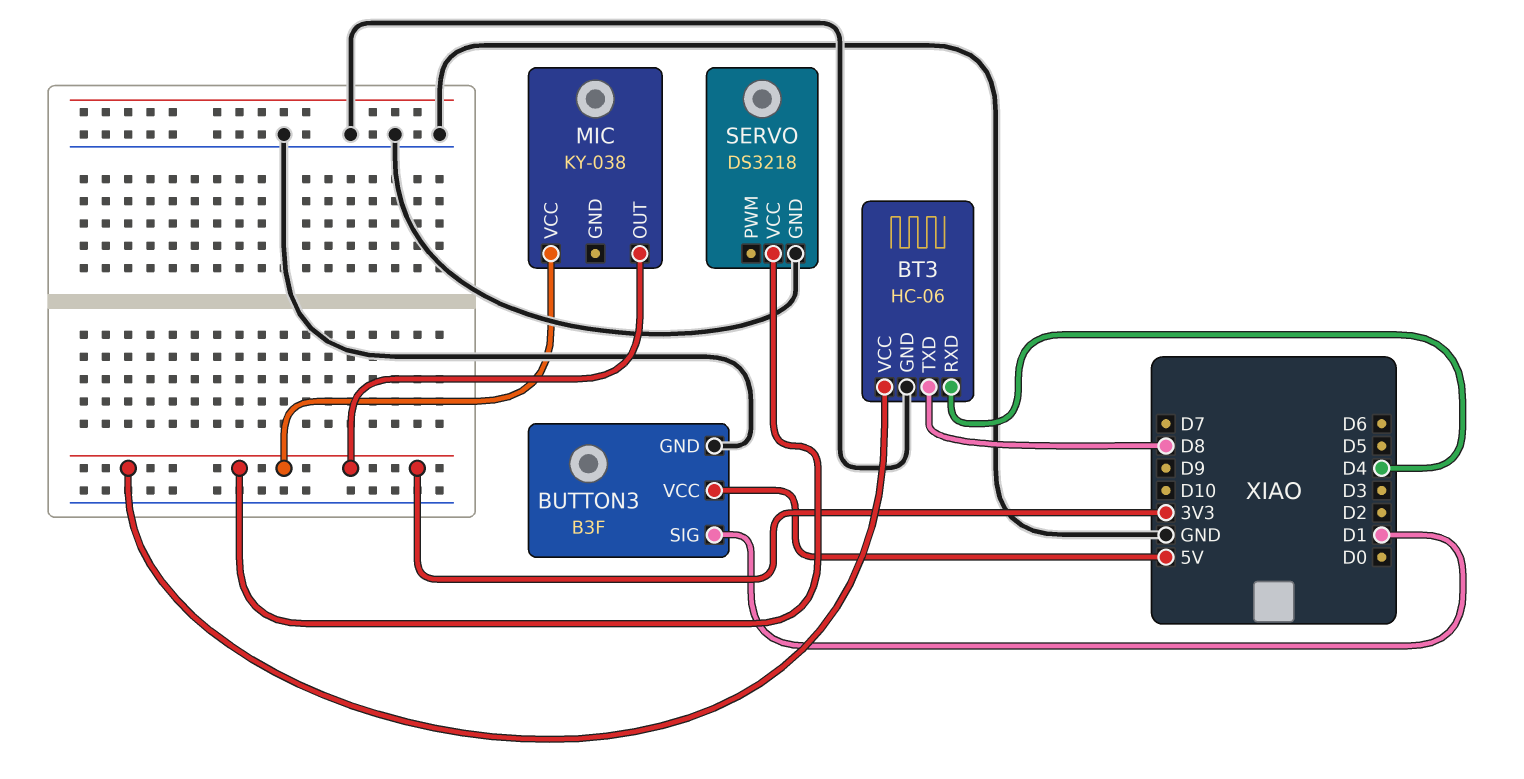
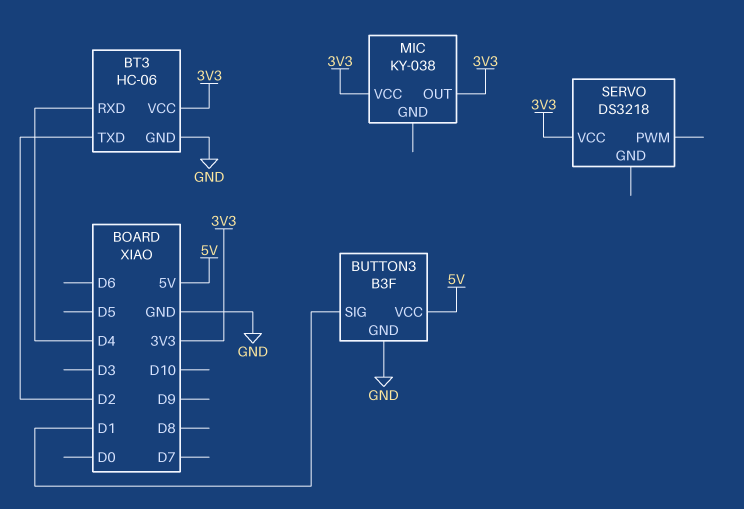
BT3 pin TXD: D8 -> D2
SERVO pin GND: GND -> none

